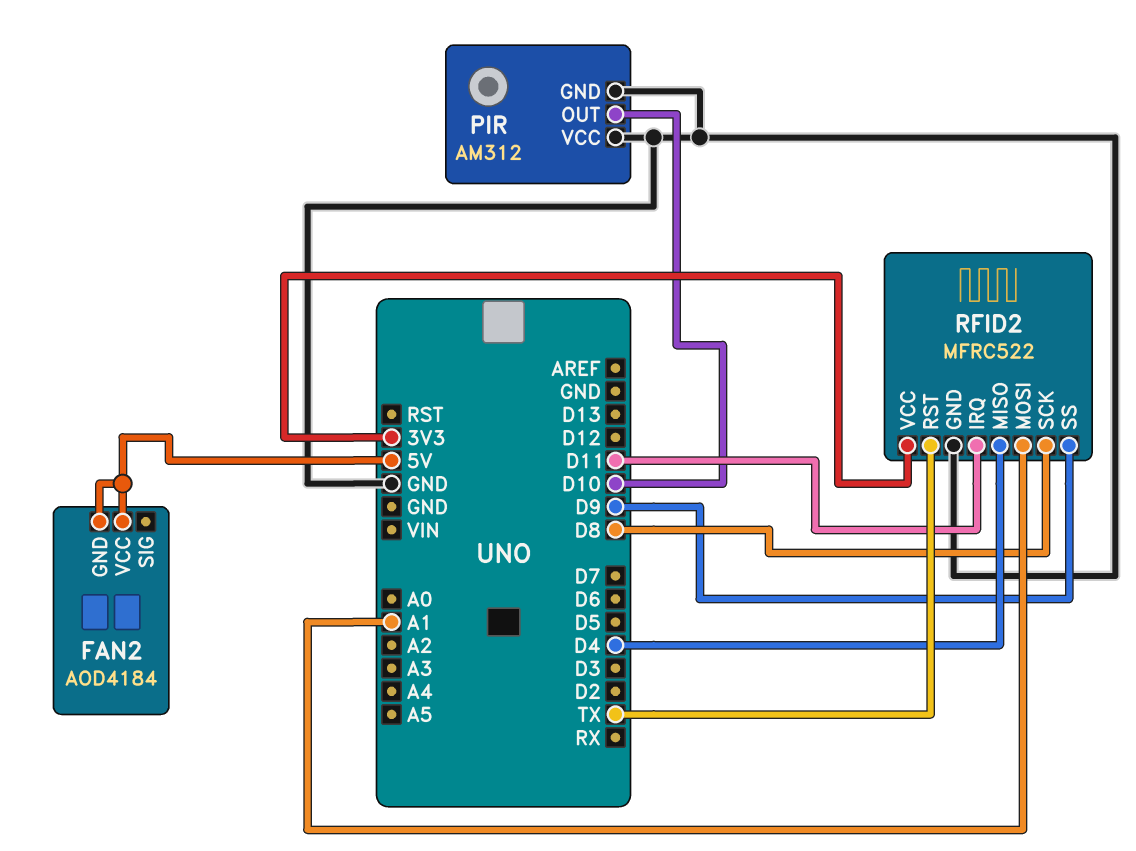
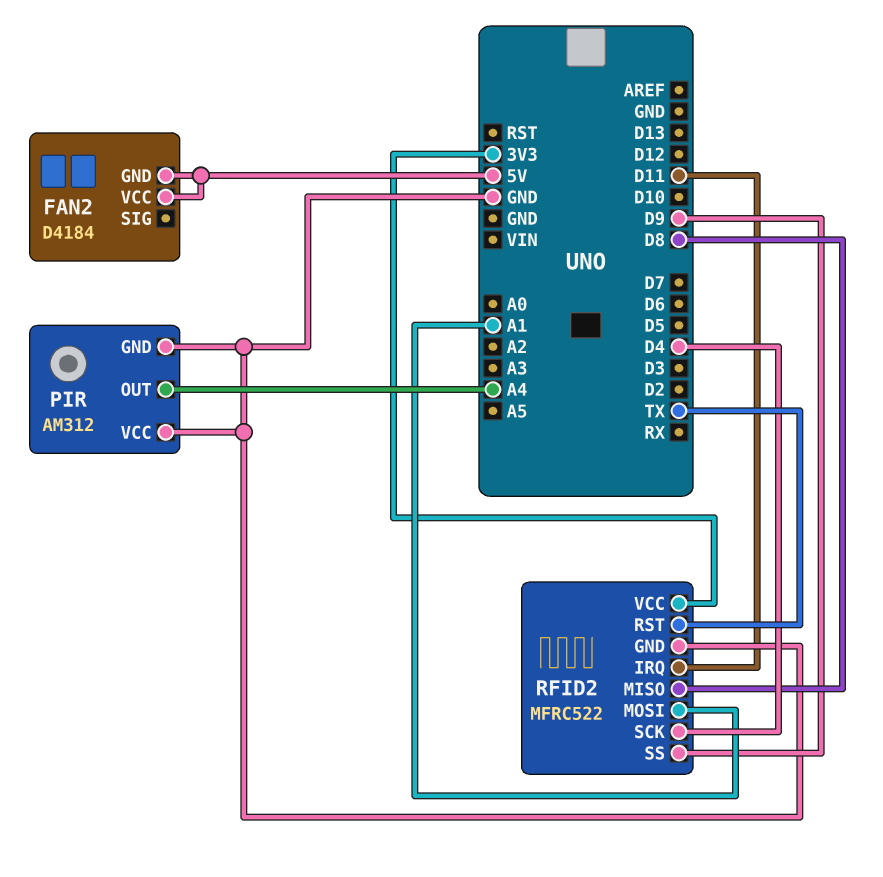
FAN2: AOD4184 -> D4184
PIR pin OUT: D10 -> A4
RFID2 pin MISO: D4 -> D8
RFID2 pin SCK: D8 -> D4

